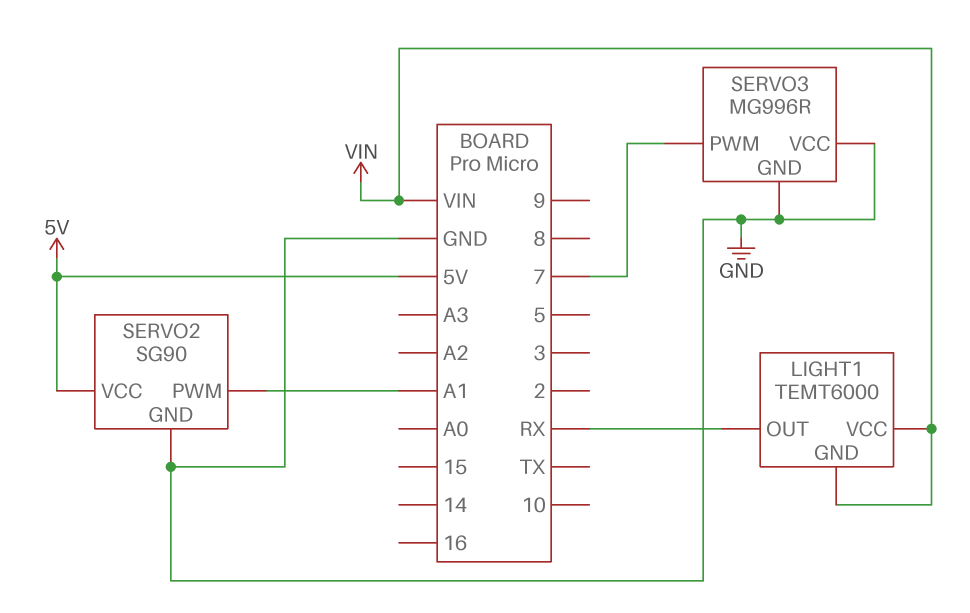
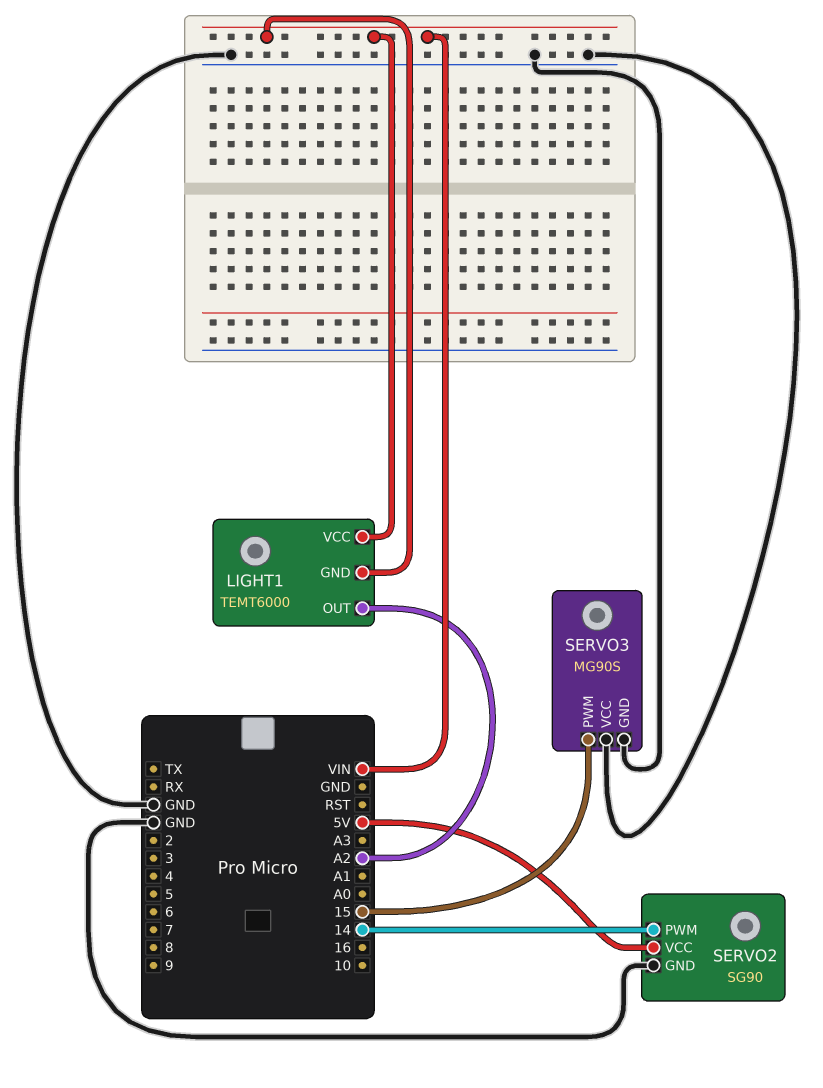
LIGHT1 pin OUT: RX -> A2
SERVO2 pin PWM: A1 -> 14
SERVO3: MG996R -> MG90S
SERVO3 pin PWM: 7 -> 15

